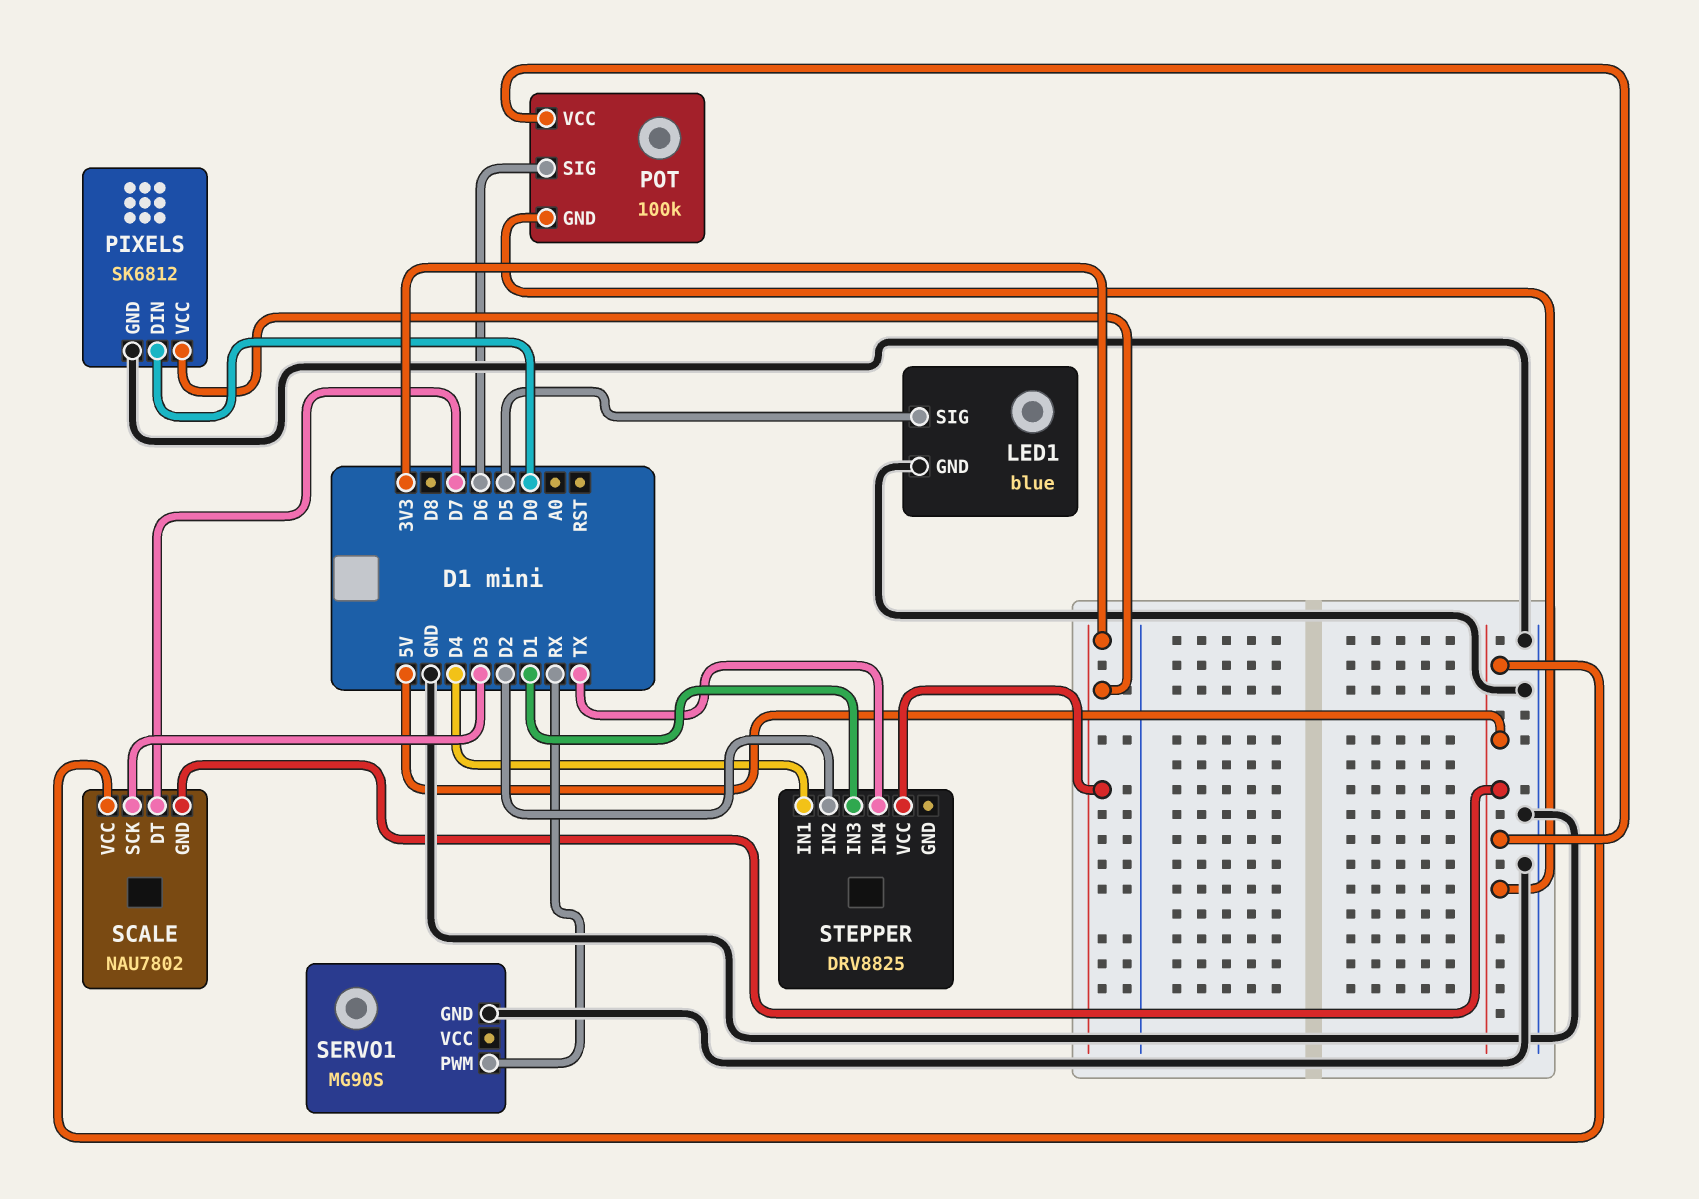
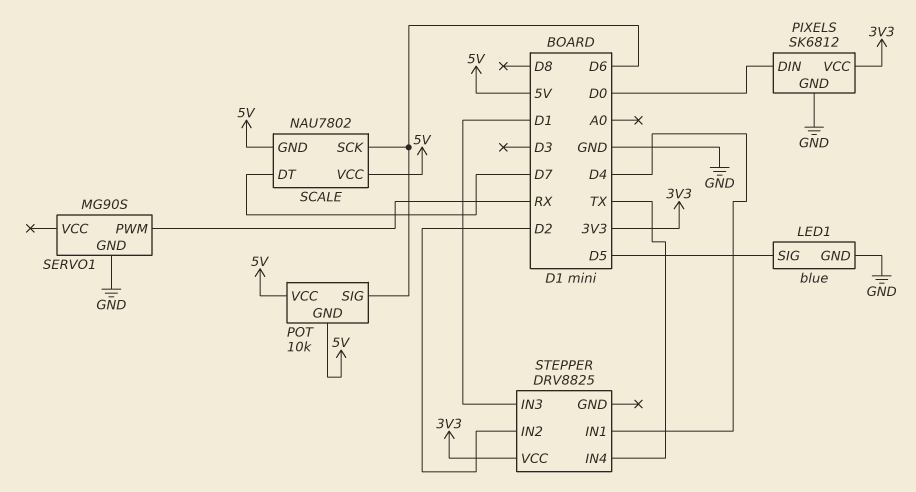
POT: 100k -> 10k
SCALE pin SCK: D3 -> D6

